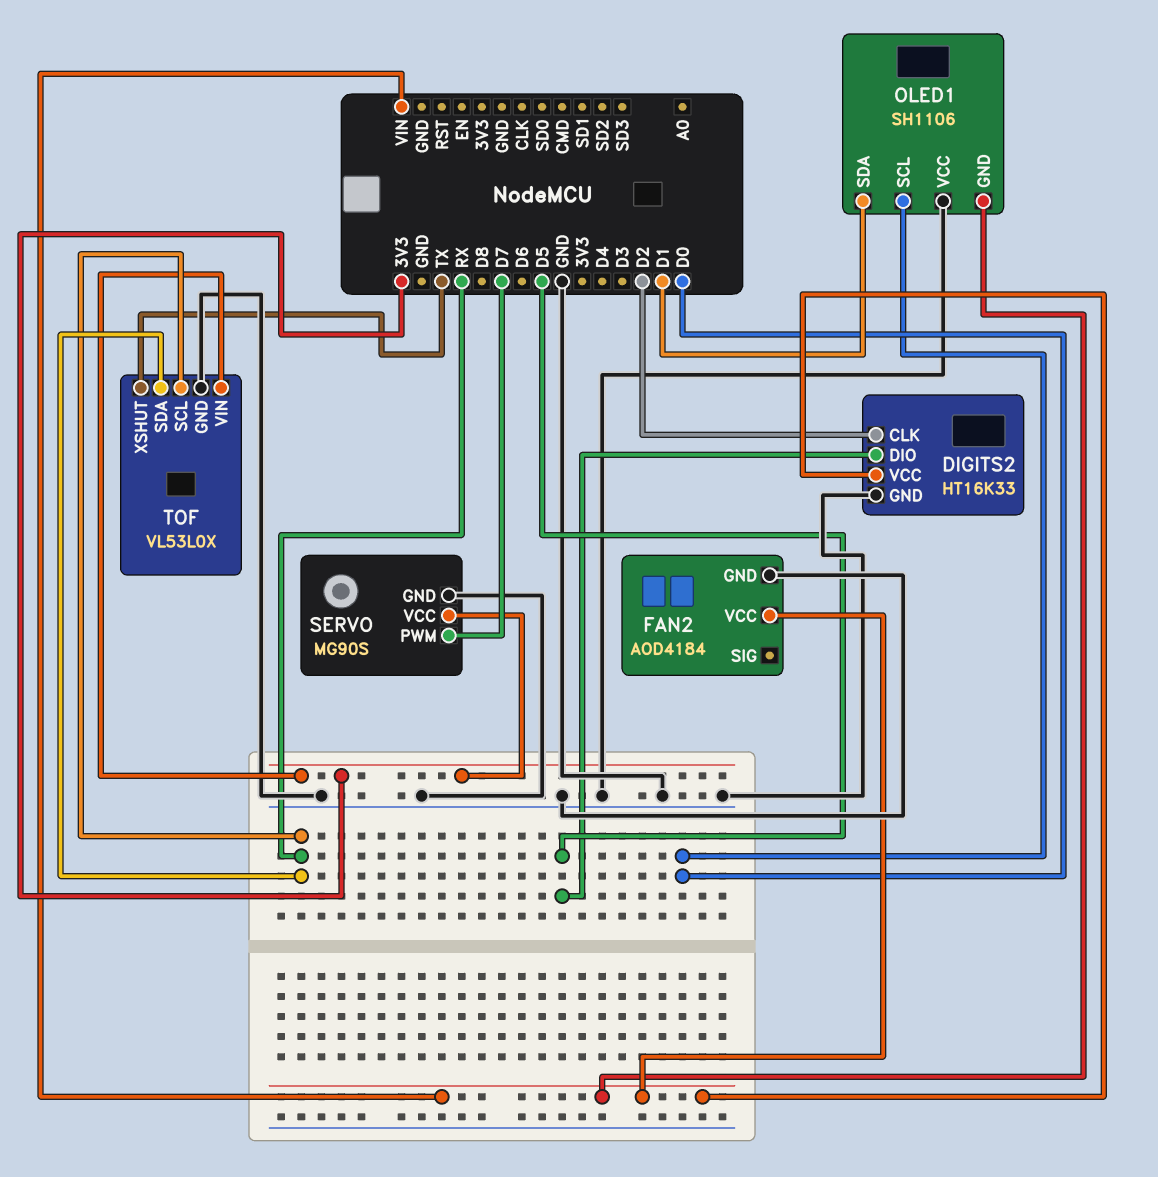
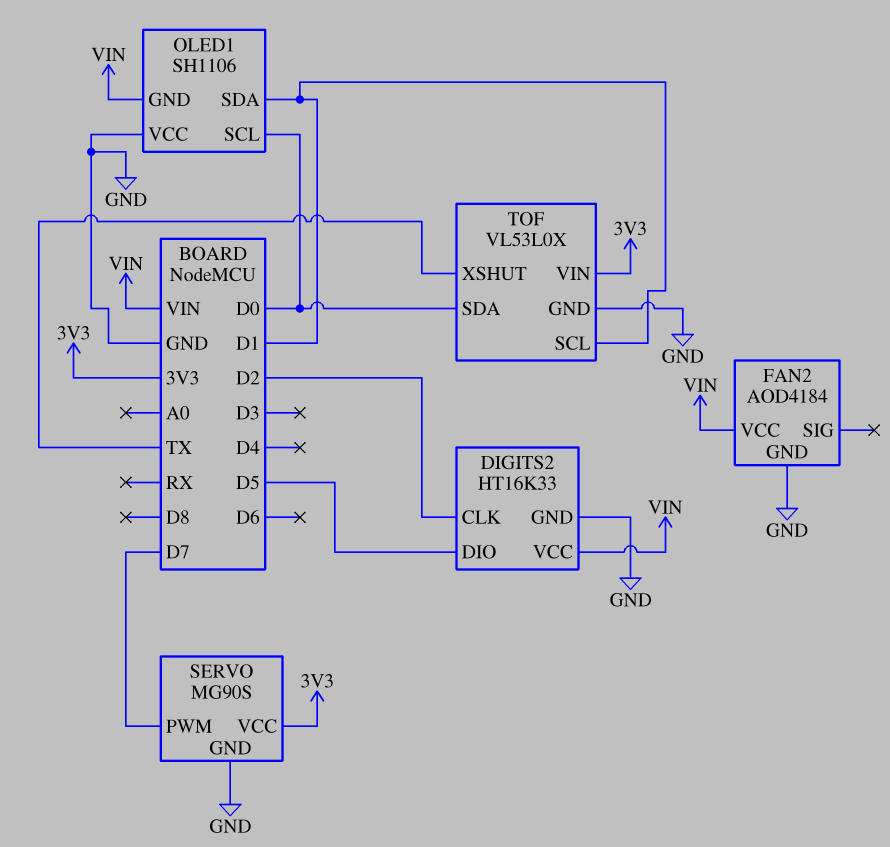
TOF pin SCL: RX -> D1
TOF pin SDA: RX -> D0

